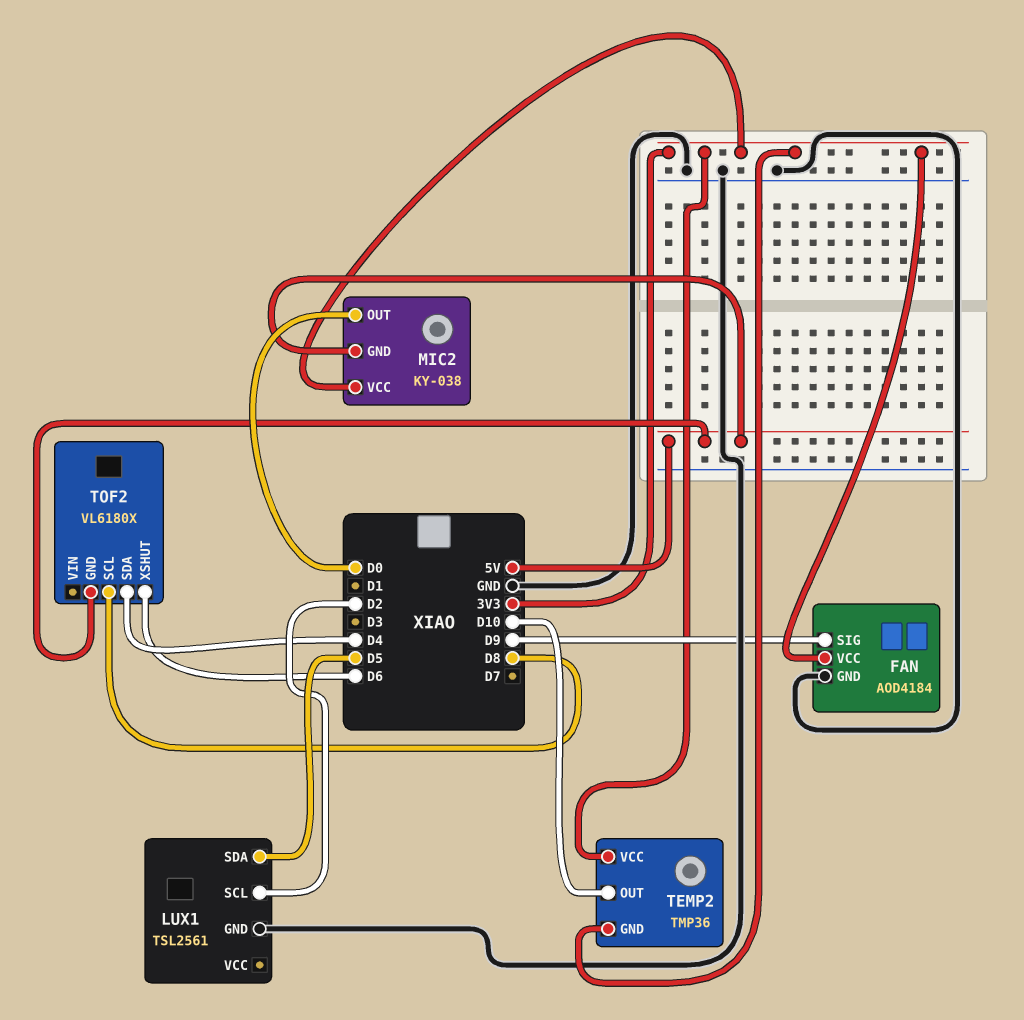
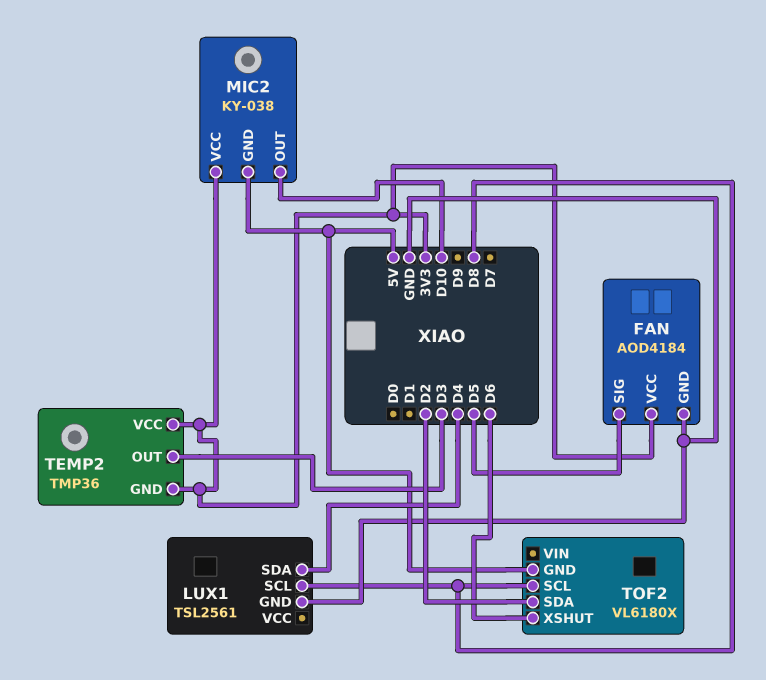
FAN pin SIG: D9 -> D5
LUX1 pin SCL: D2 -> D8
LUX1 pin SDA: D5 -> D4
MIC2 pin OUT: D0 -> D10
TEMP2 pin OUT: D10 -> D3
TOF2 pin SDA: D4 -> D2

